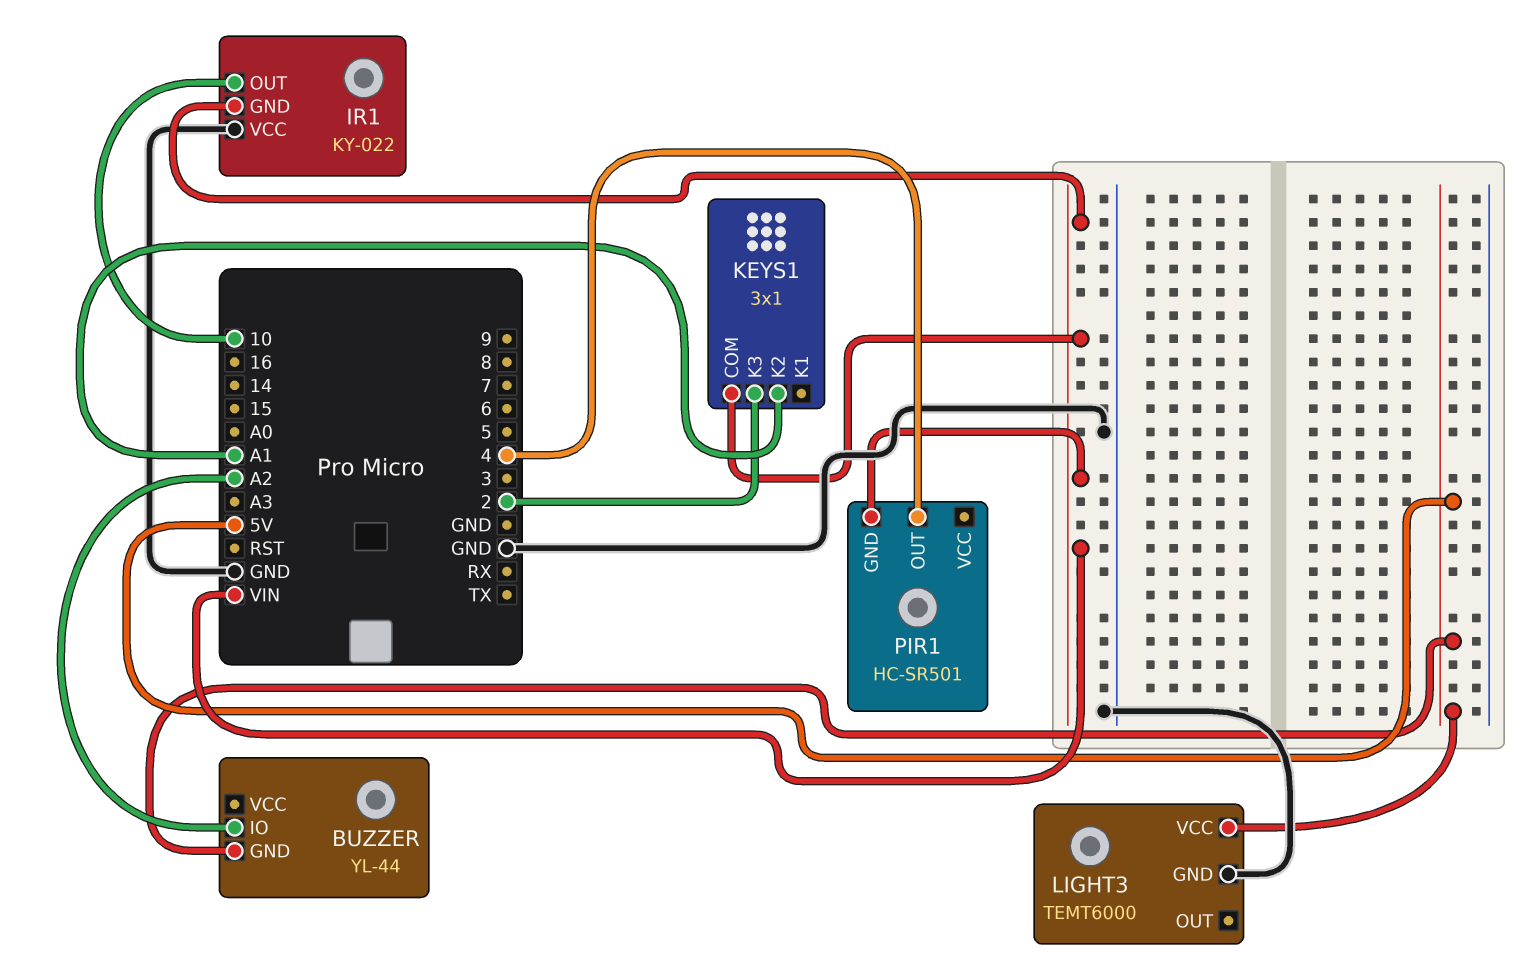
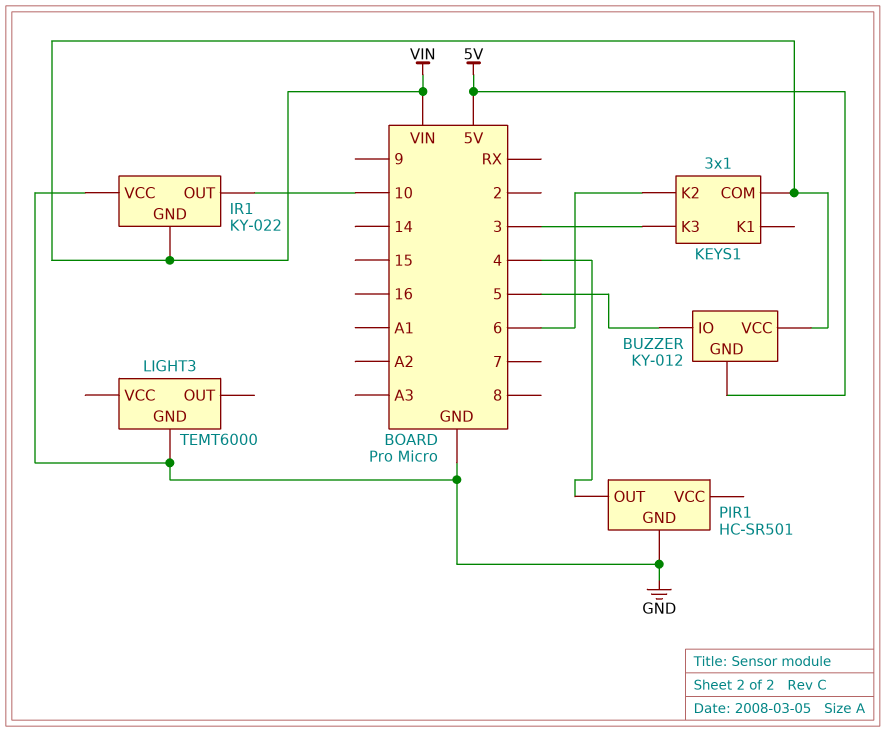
BUZZER: YL-44 -> KY-012
BUZZER pin IO: A2 -> 5
BUZZER pin VCC: none -> VIN
KEYS1 pin K2: A1 -> 6
KEYS1 pin K3: 2 -> 3
LIGHT3 pin VCC: 5V -> none
PIR1 pin GND: VIN -> GND

